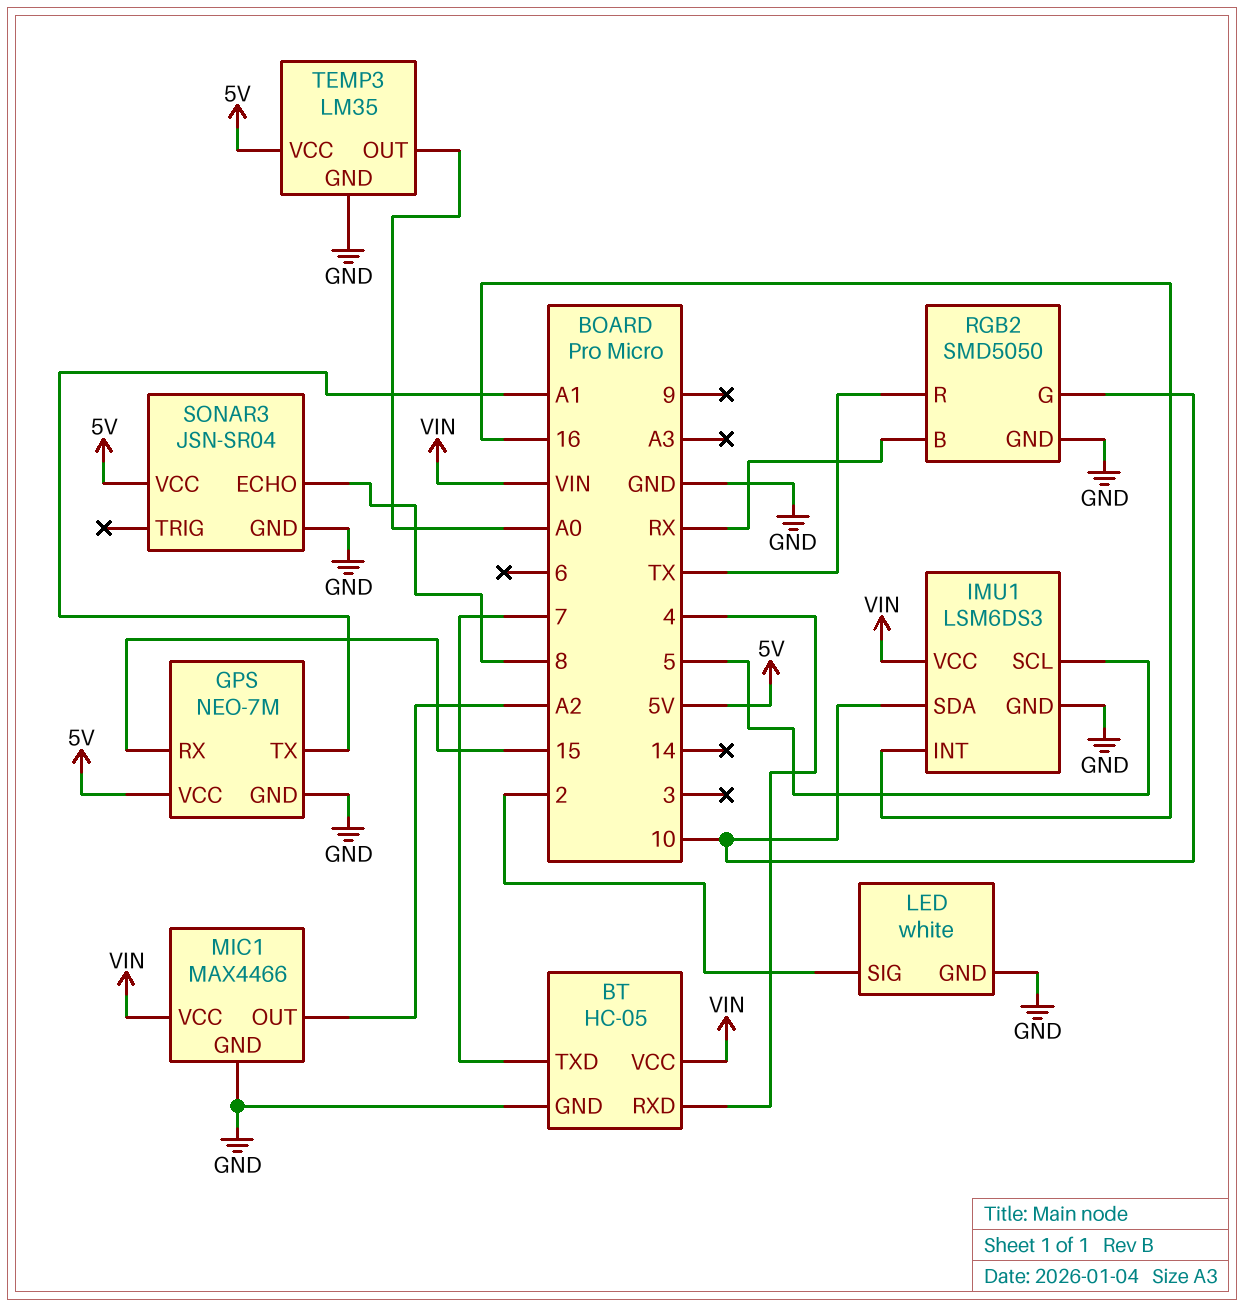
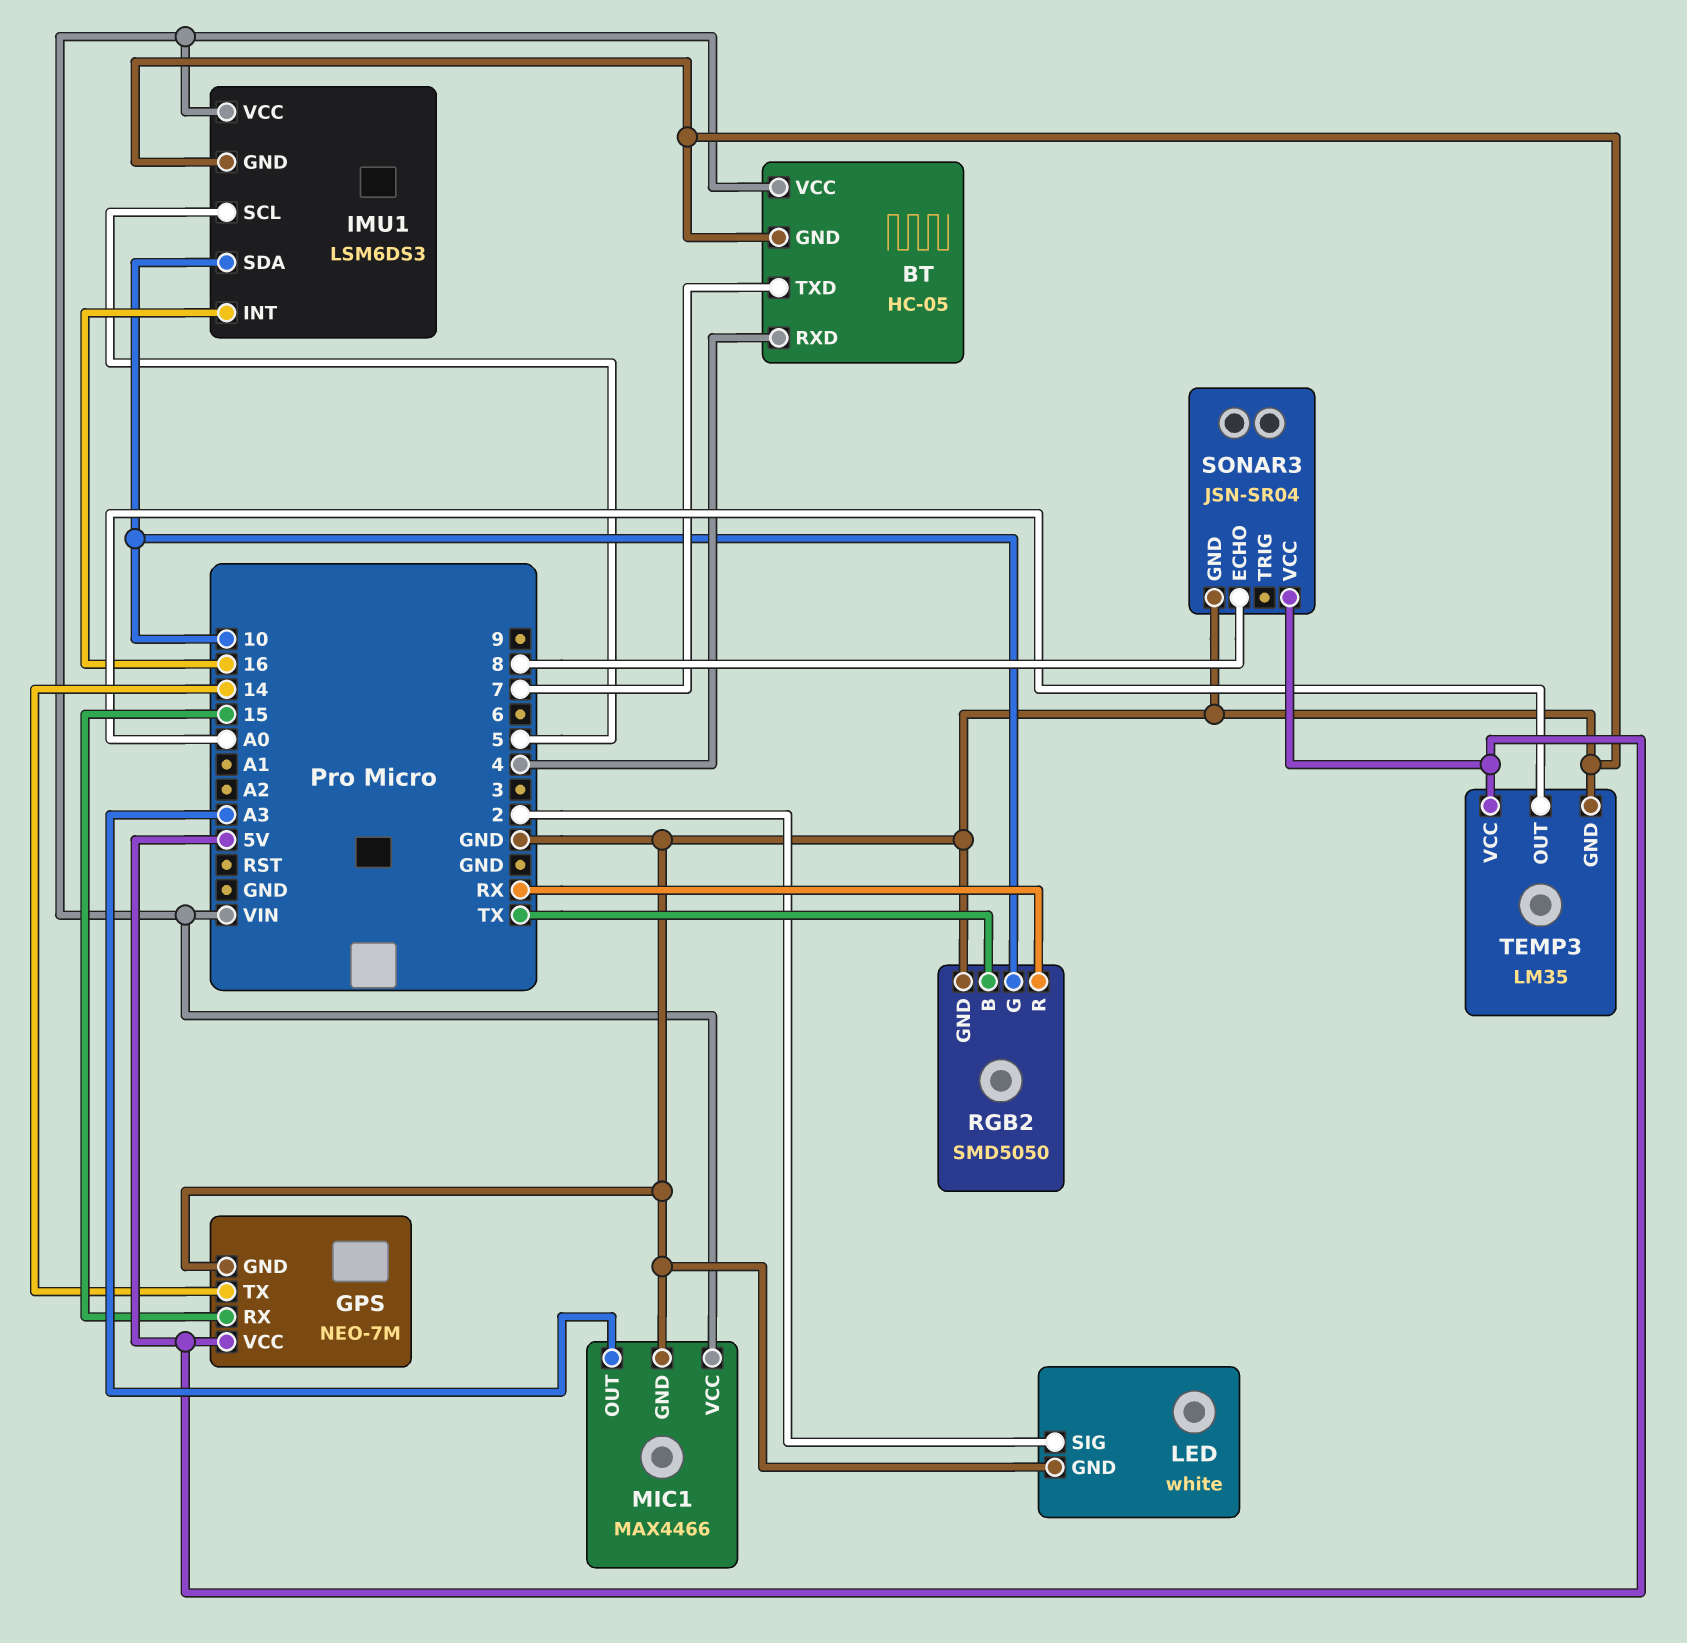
GPS pin TX: A1 -> 14
MIC1 pin OUT: A2 -> A3
RGB2 pin B: RX -> TX
RGB2 pin R: TX -> RX

